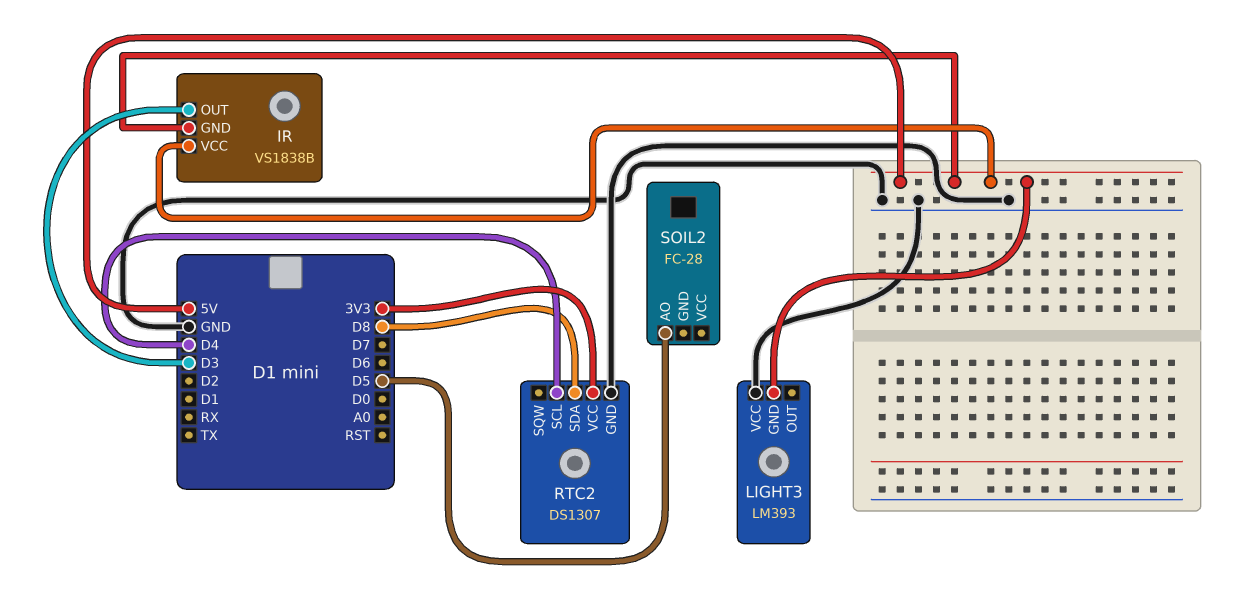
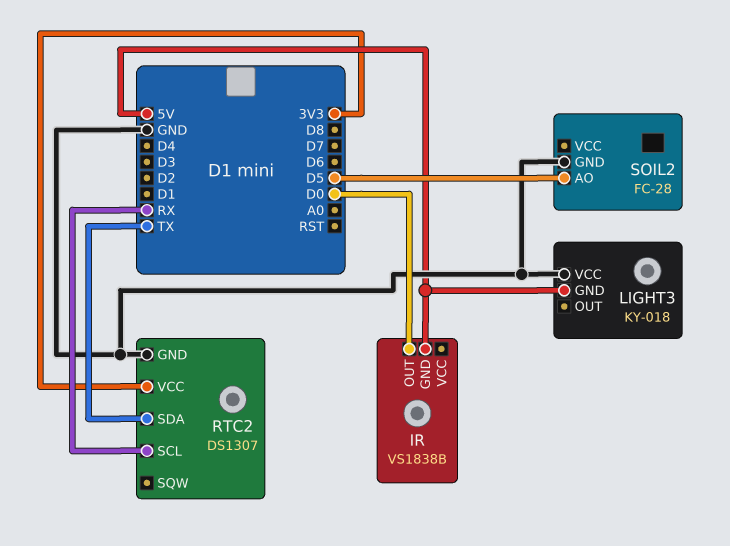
IR pin OUT: D3 -> D0
IR pin VCC: 5V -> none
LIGHT3: LM393 -> KY-018
RTC2 pin SCL: D4 -> RX
RTC2 pin SDA: D8 -> TX
SOIL2 pin GND: none -> GND

